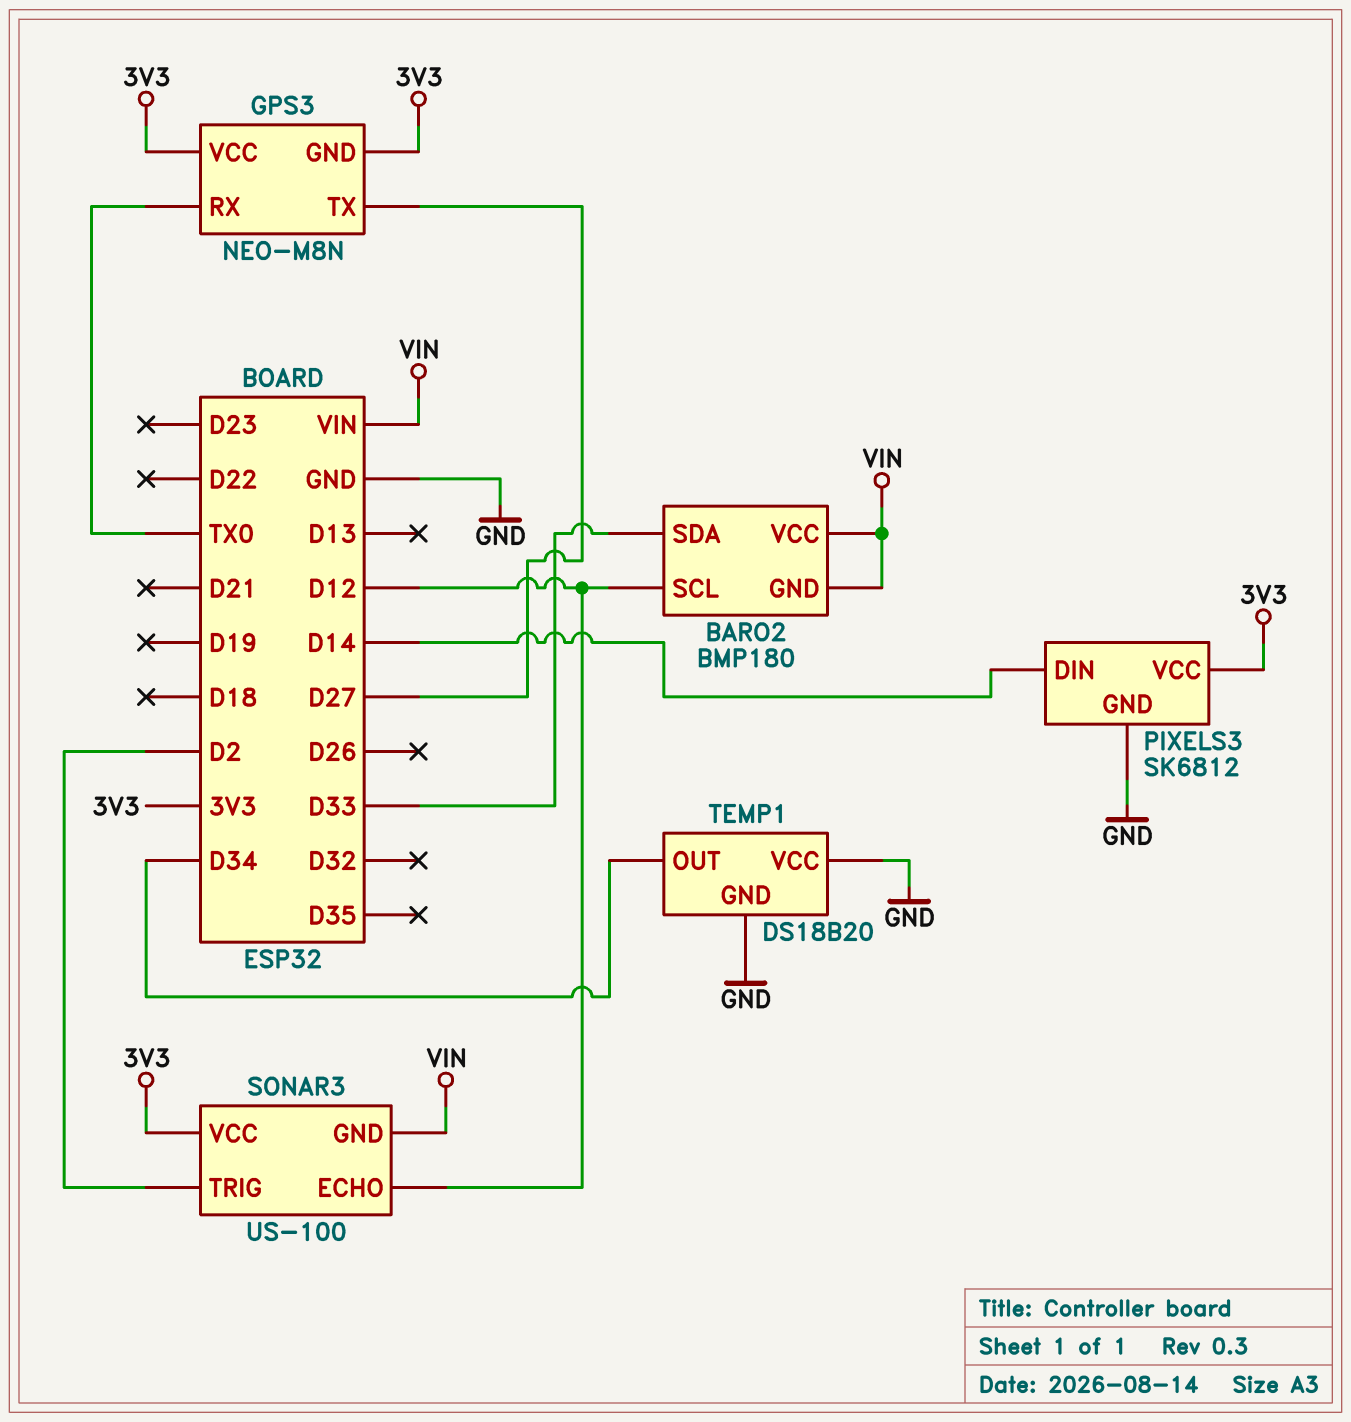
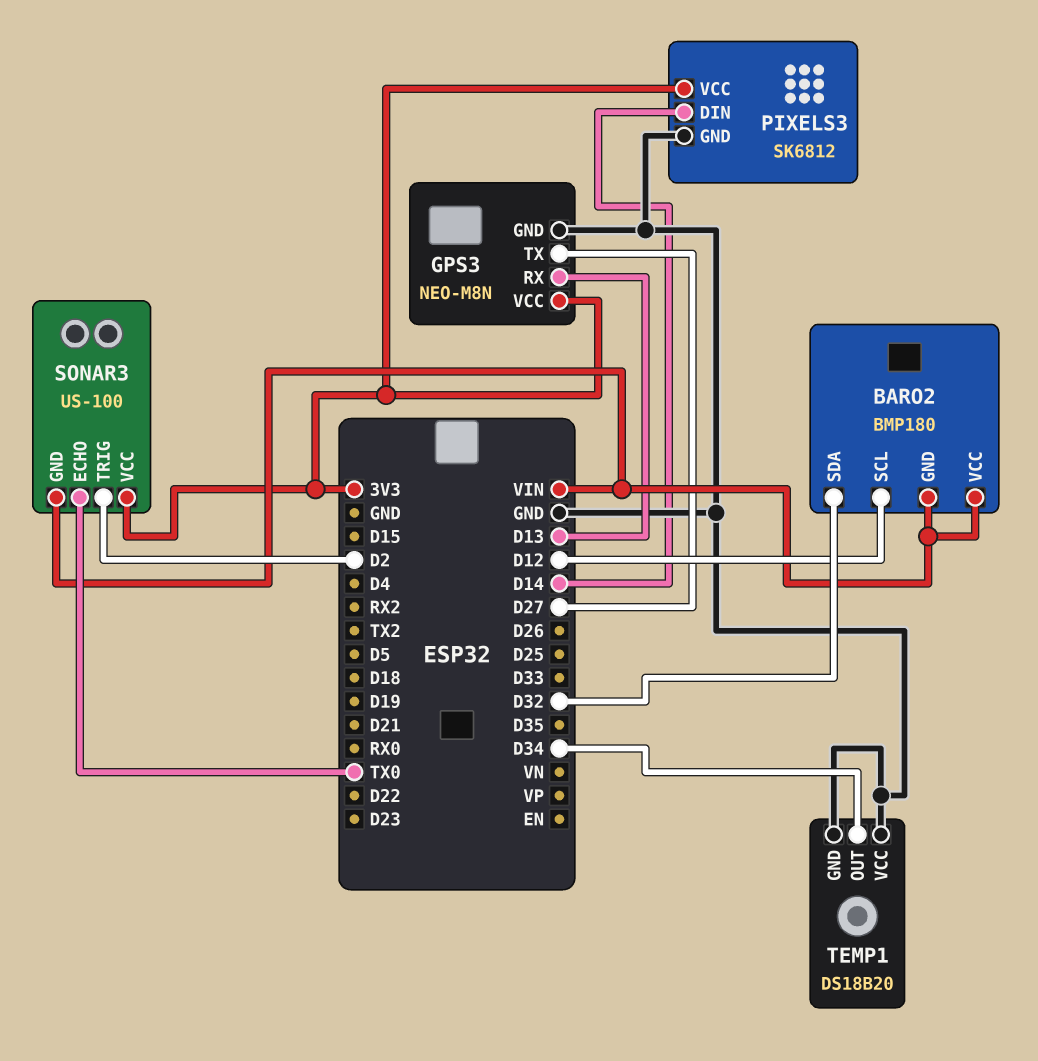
BARO2 pin SDA: D33 -> D32
GPS3 pin GND: 3V3 -> GND
GPS3 pin RX: TX0 -> D13
SONAR3 pin ECHO: D12 -> TX0

